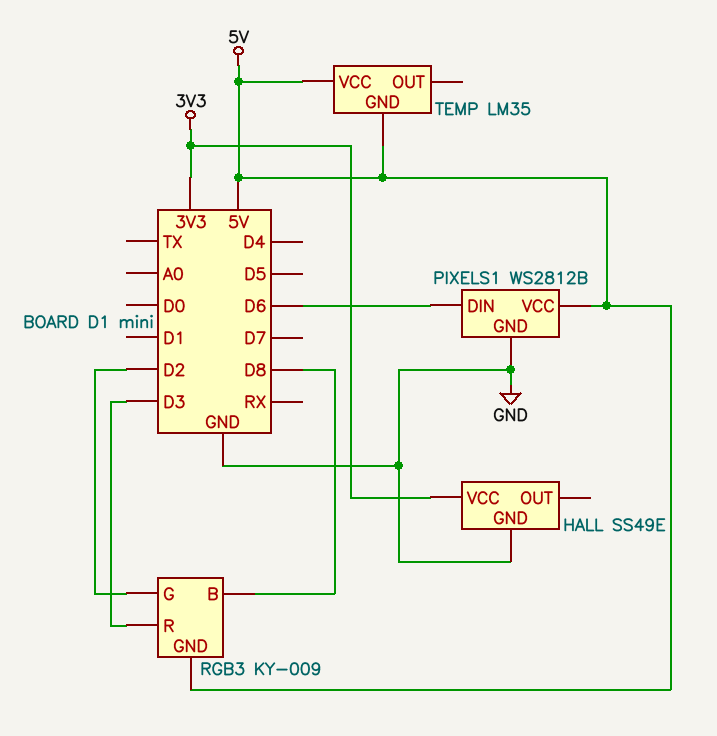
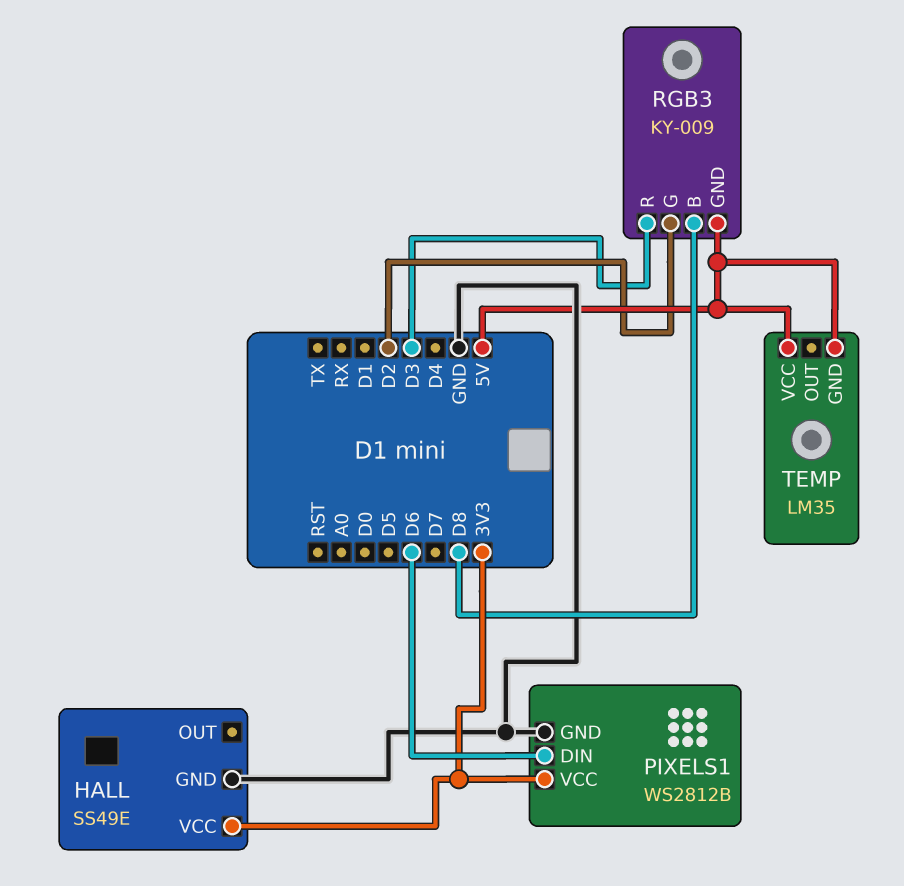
PIXELS1 pin VCC: 5V -> 3V3

